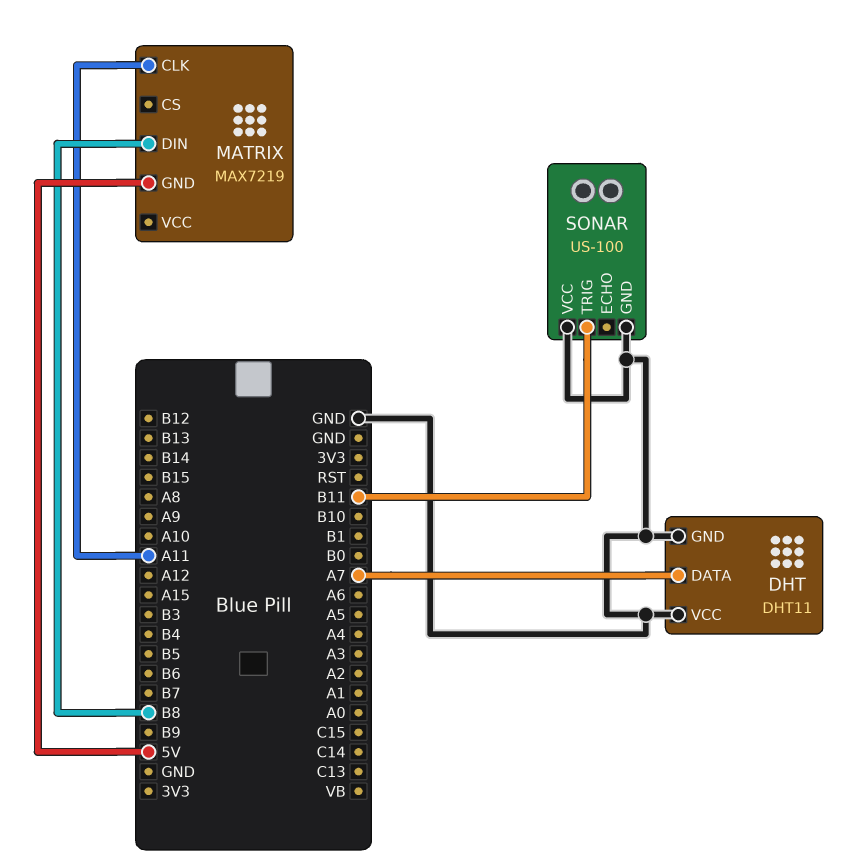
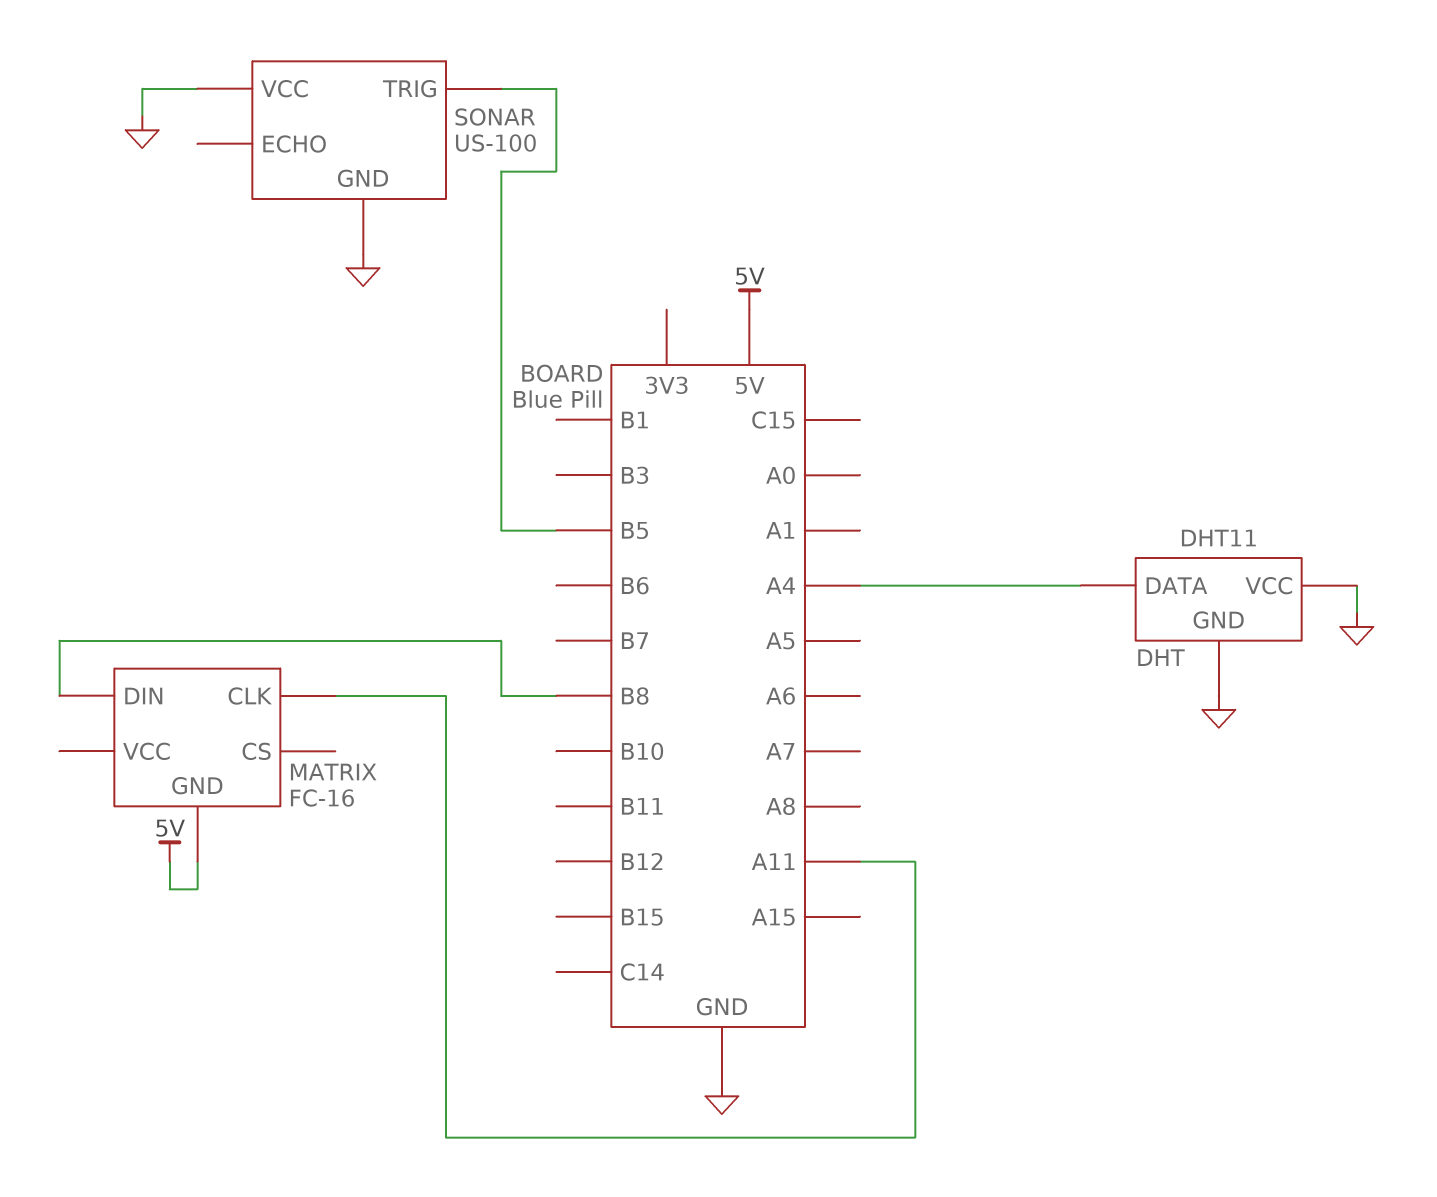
DHT pin DATA: A7 -> A4
MATRIX: MAX7219 -> FC-16
SONAR pin TRIG: B11 -> B5

